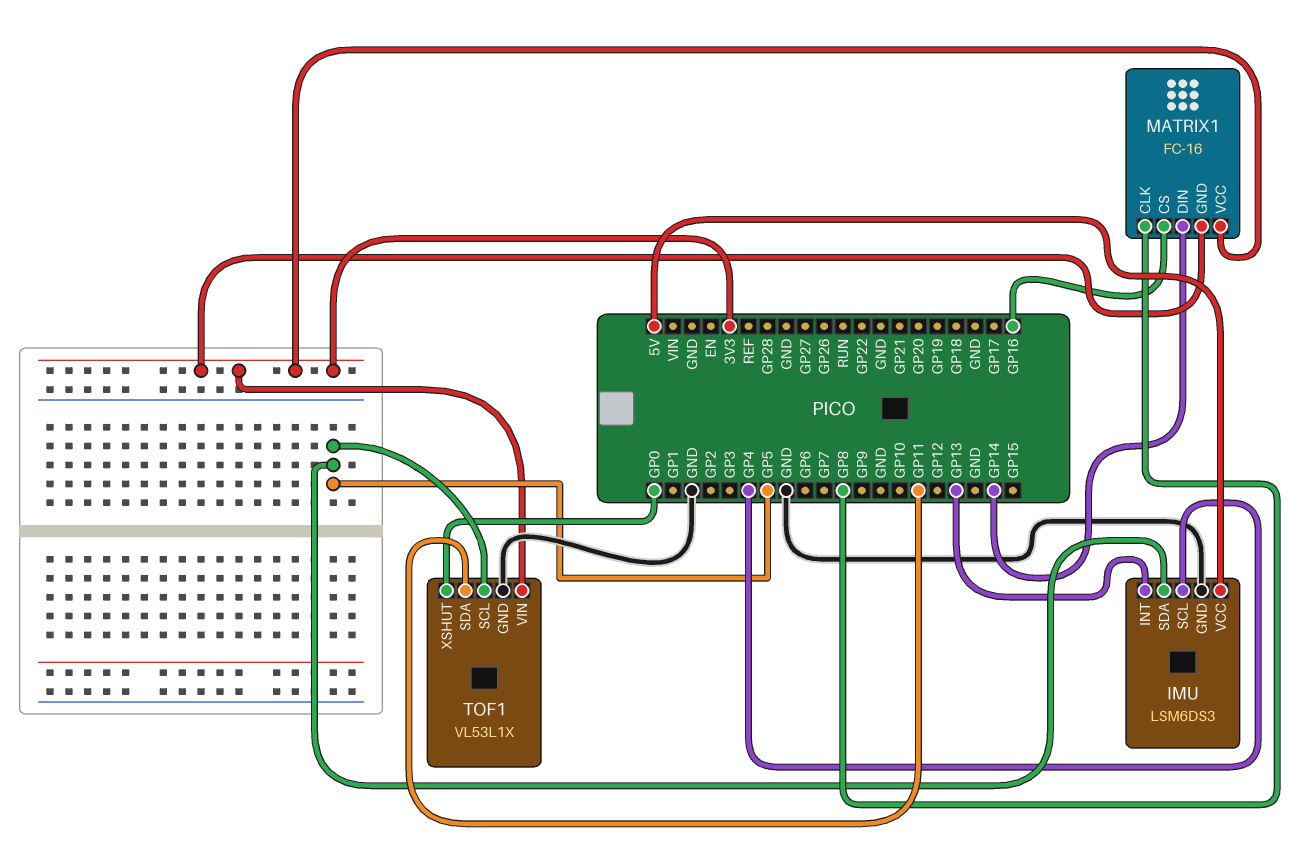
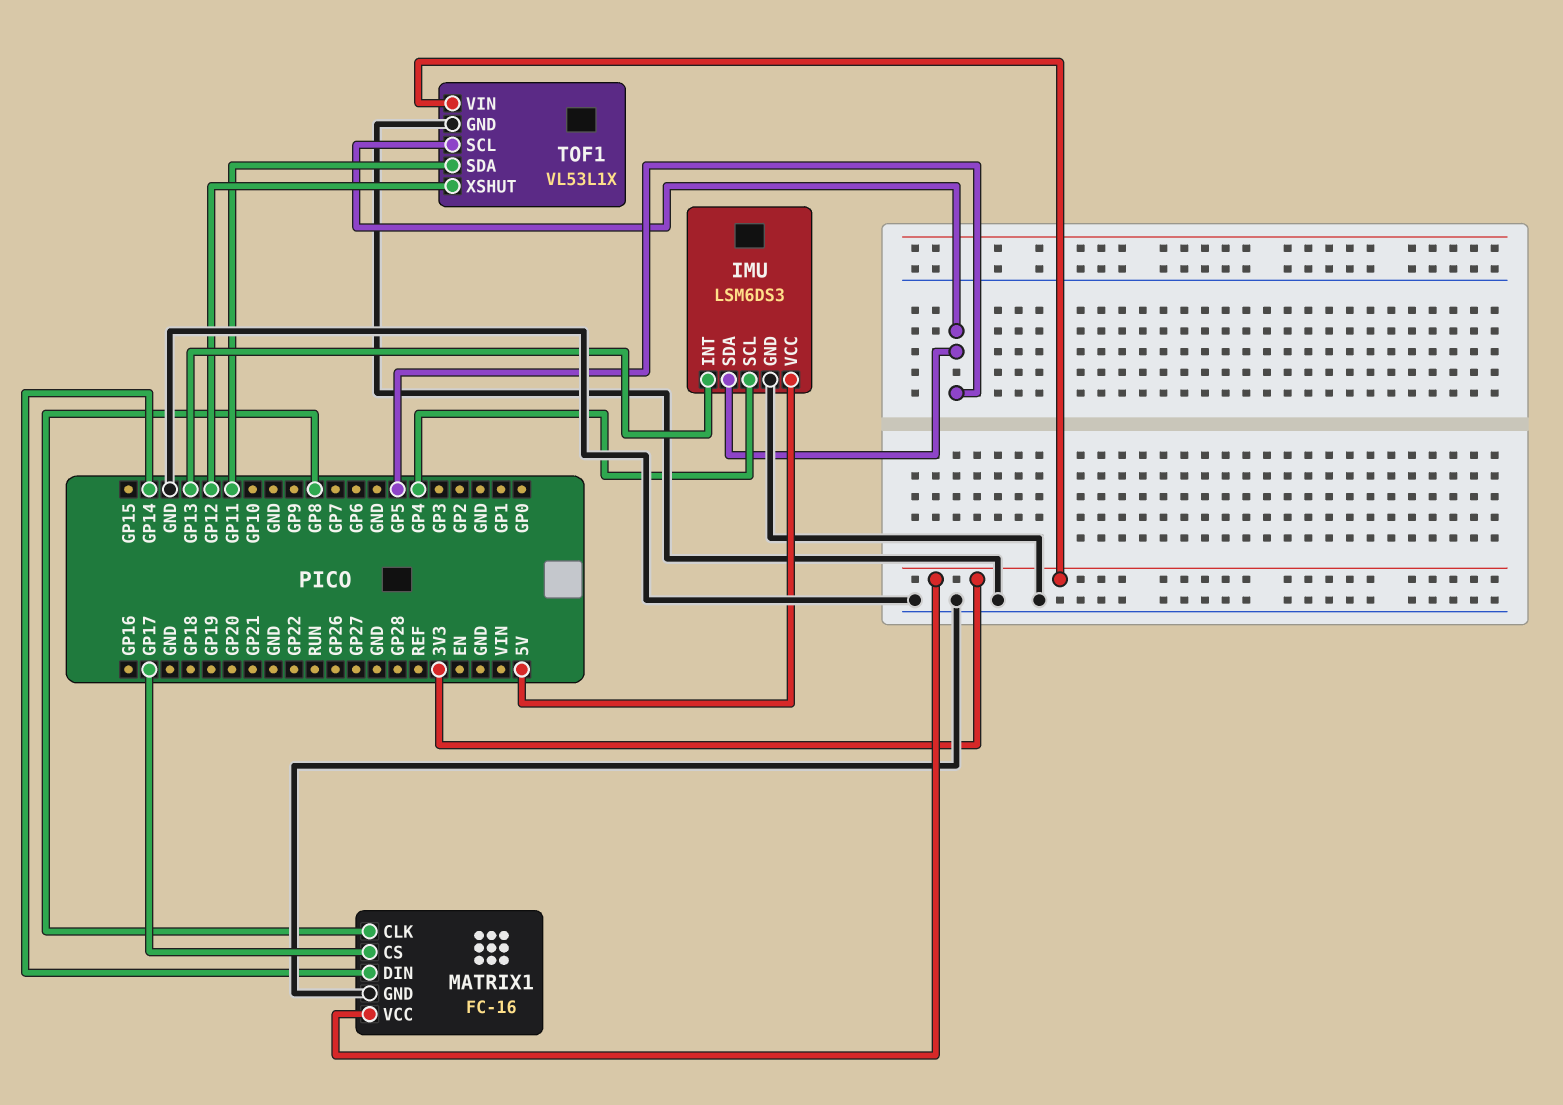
MATRIX1 pin CS: GP16 -> GP17
MATRIX1 pin GND: 3V3 -> GND
TOF1 pin XSHUT: GP0 -> GP12

